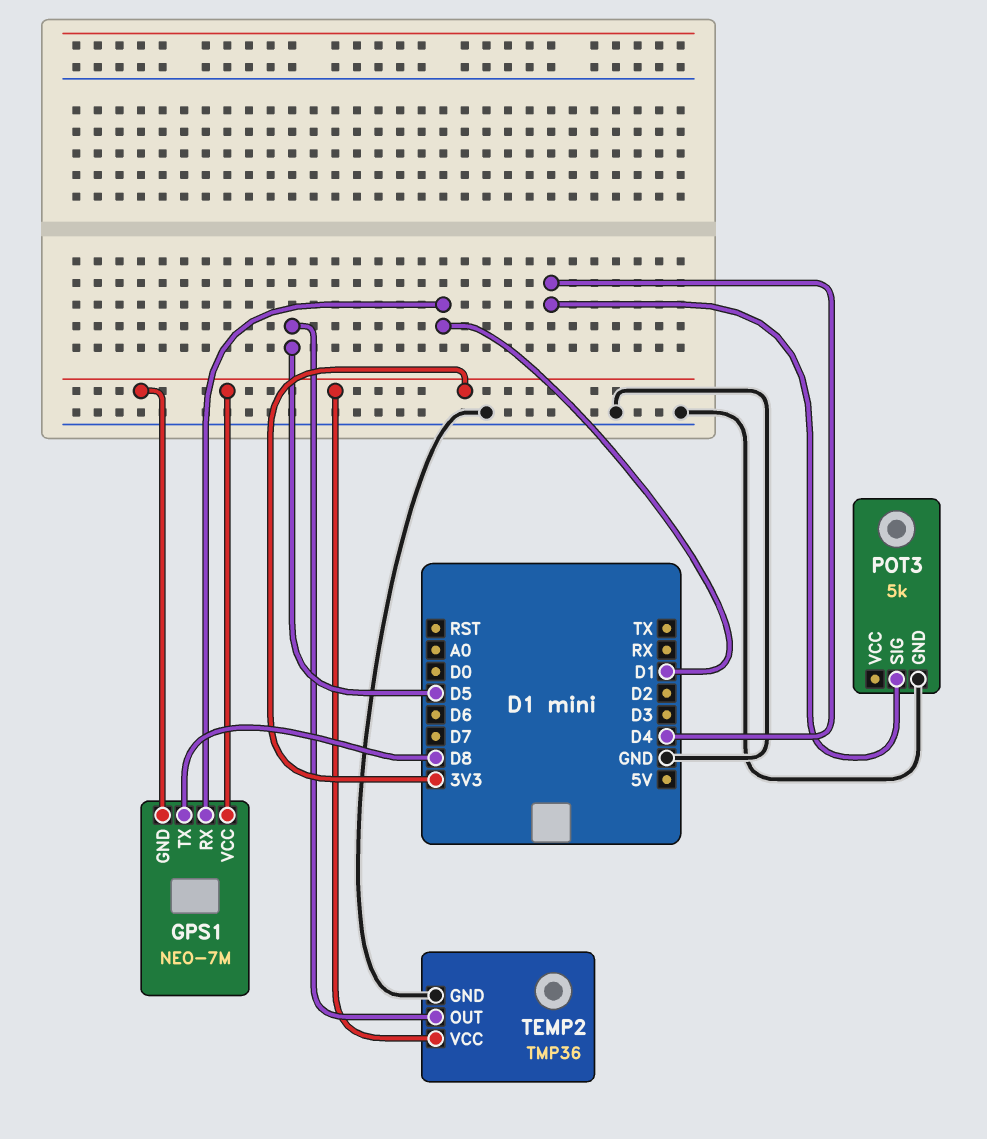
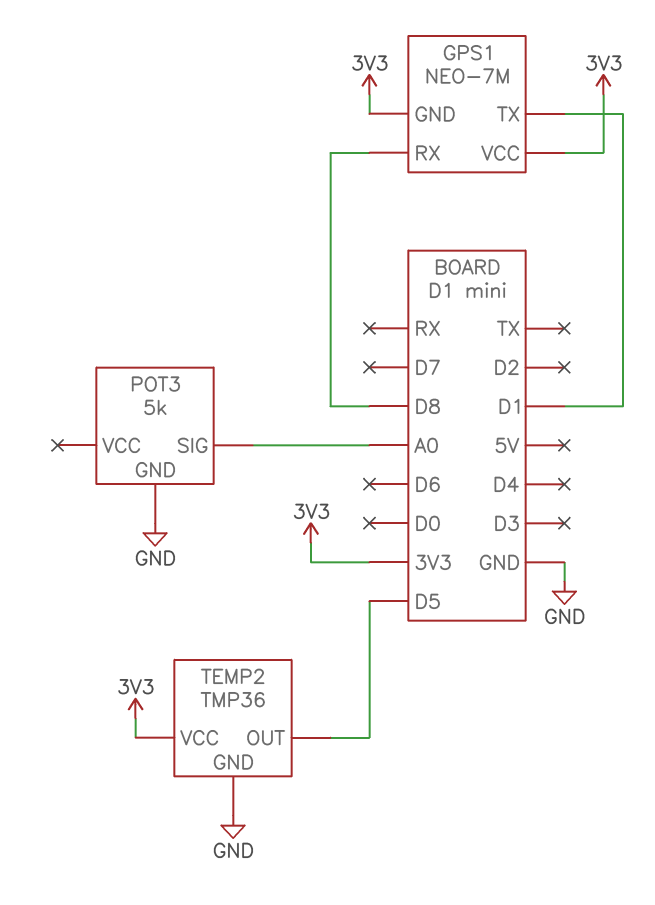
GPS1 pin RX: D1 -> D8
GPS1 pin TX: D8 -> D1
POT3 pin SIG: D4 -> A0

